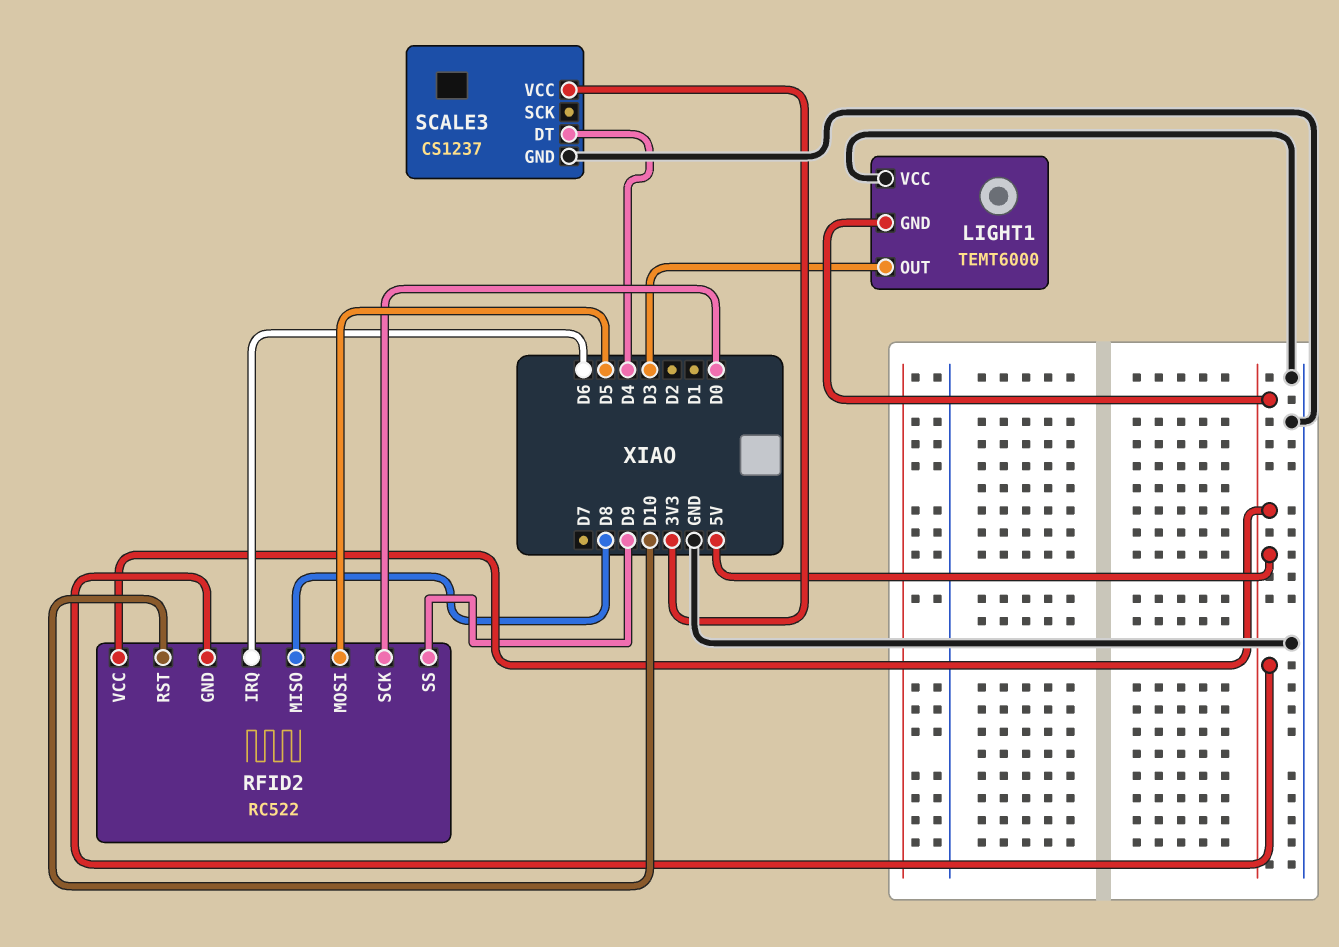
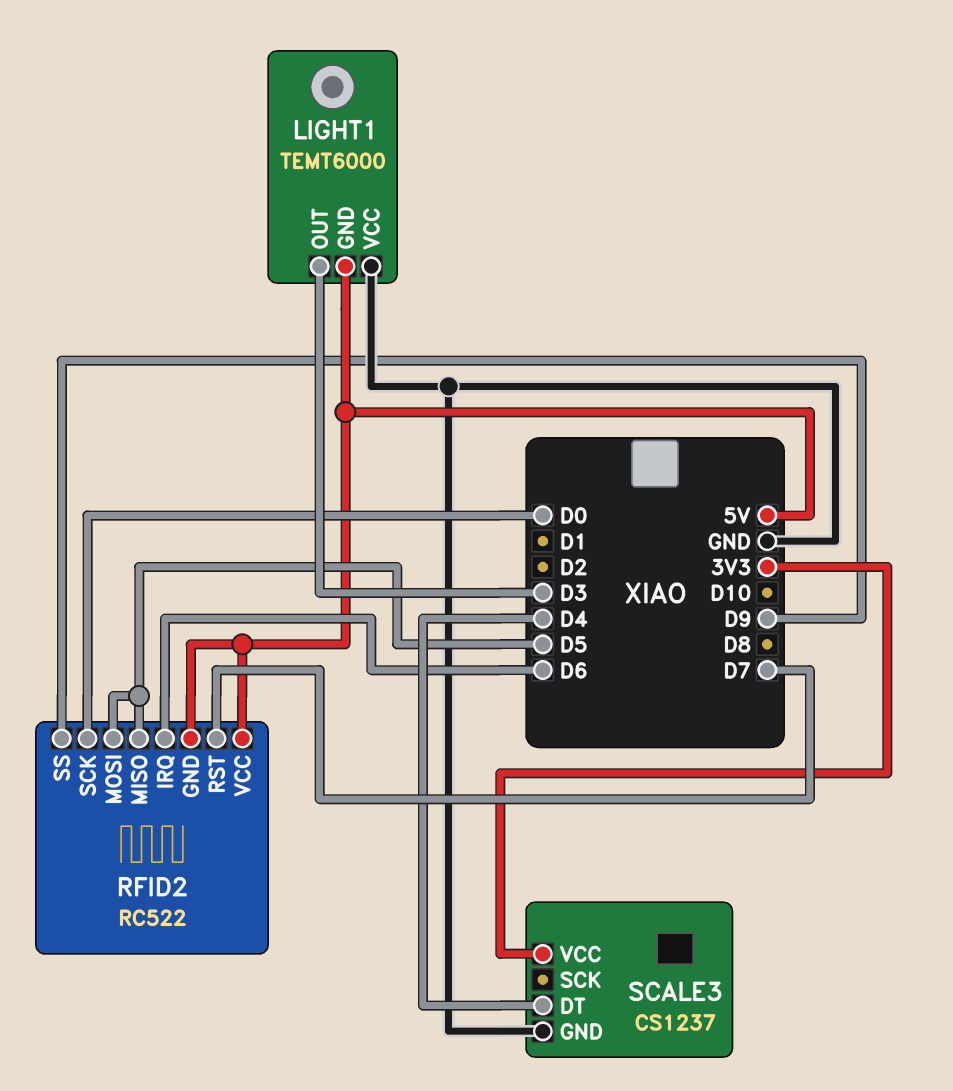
RFID2 pin MISO: D8 -> D5
RFID2 pin RST: D10 -> D7

